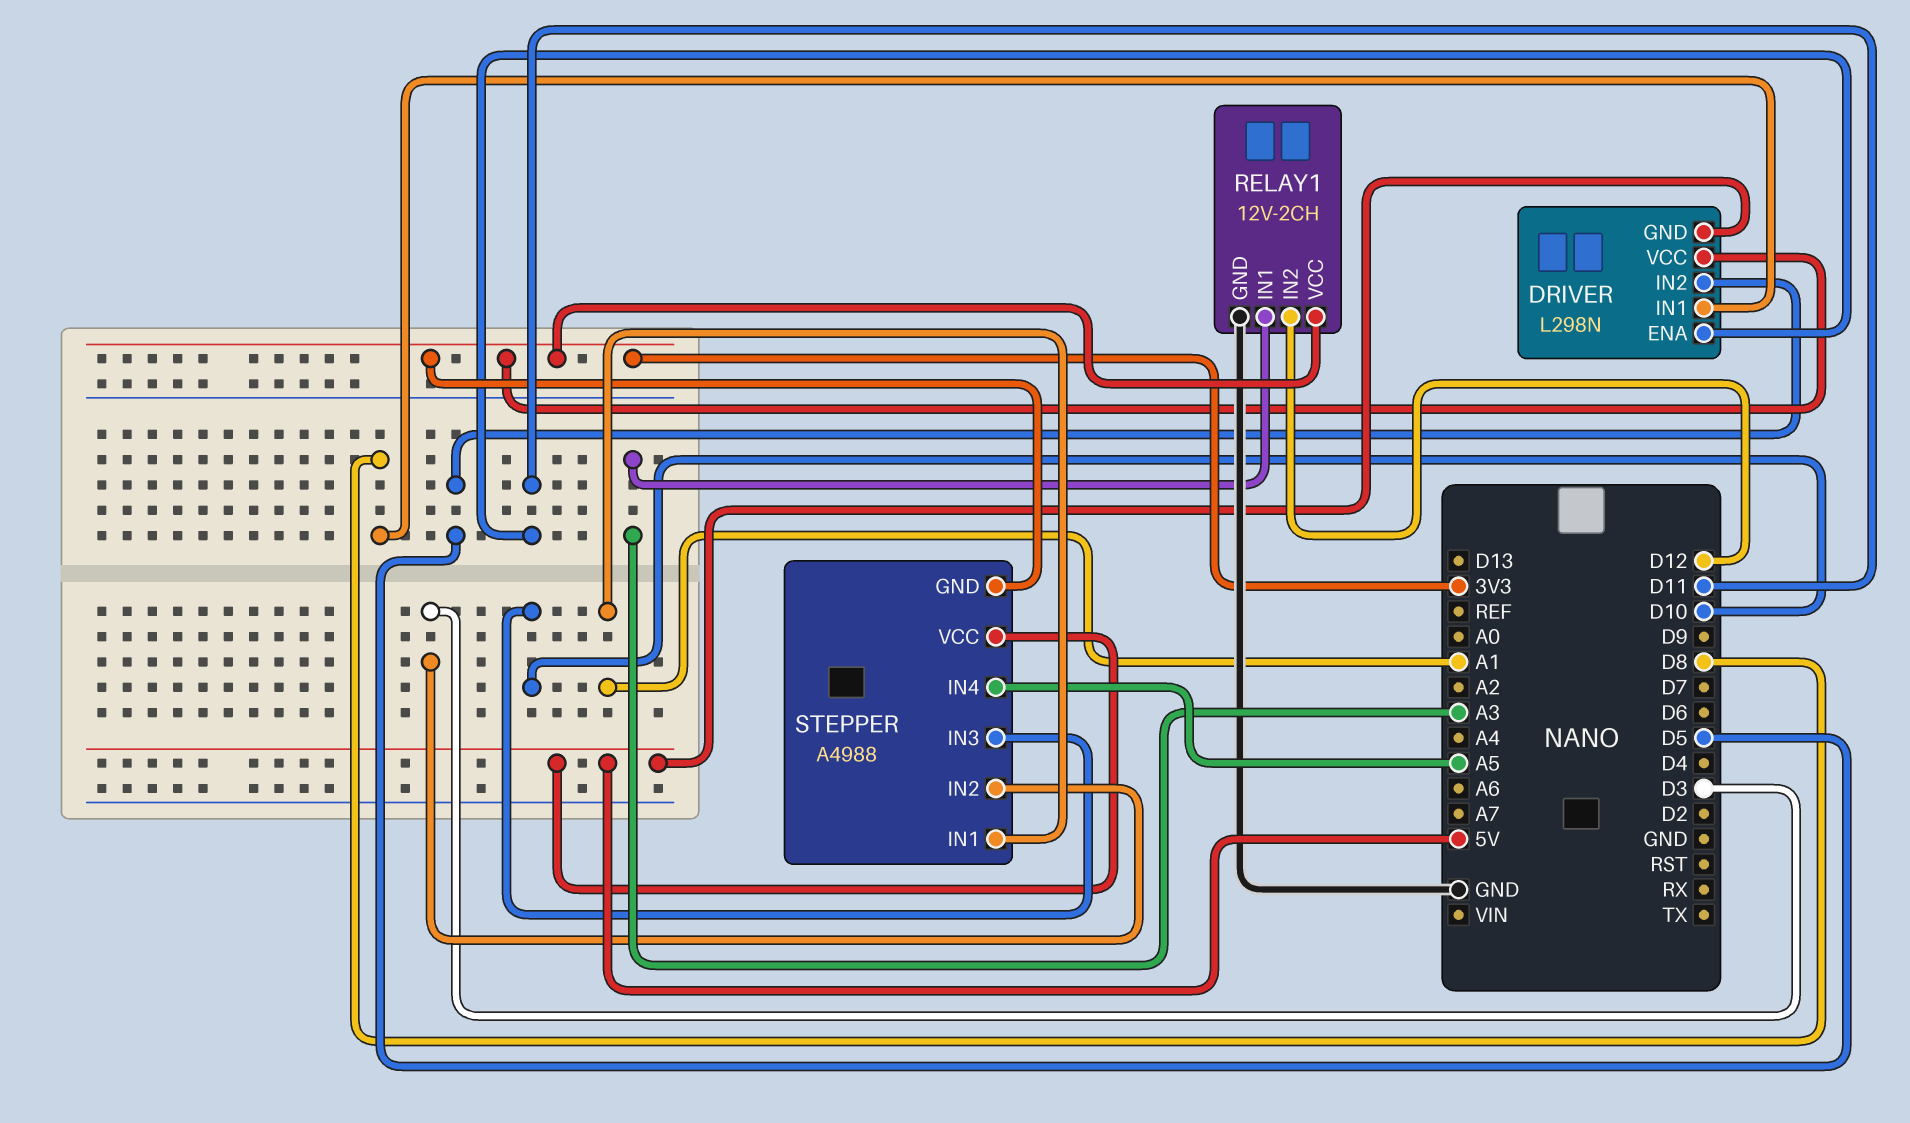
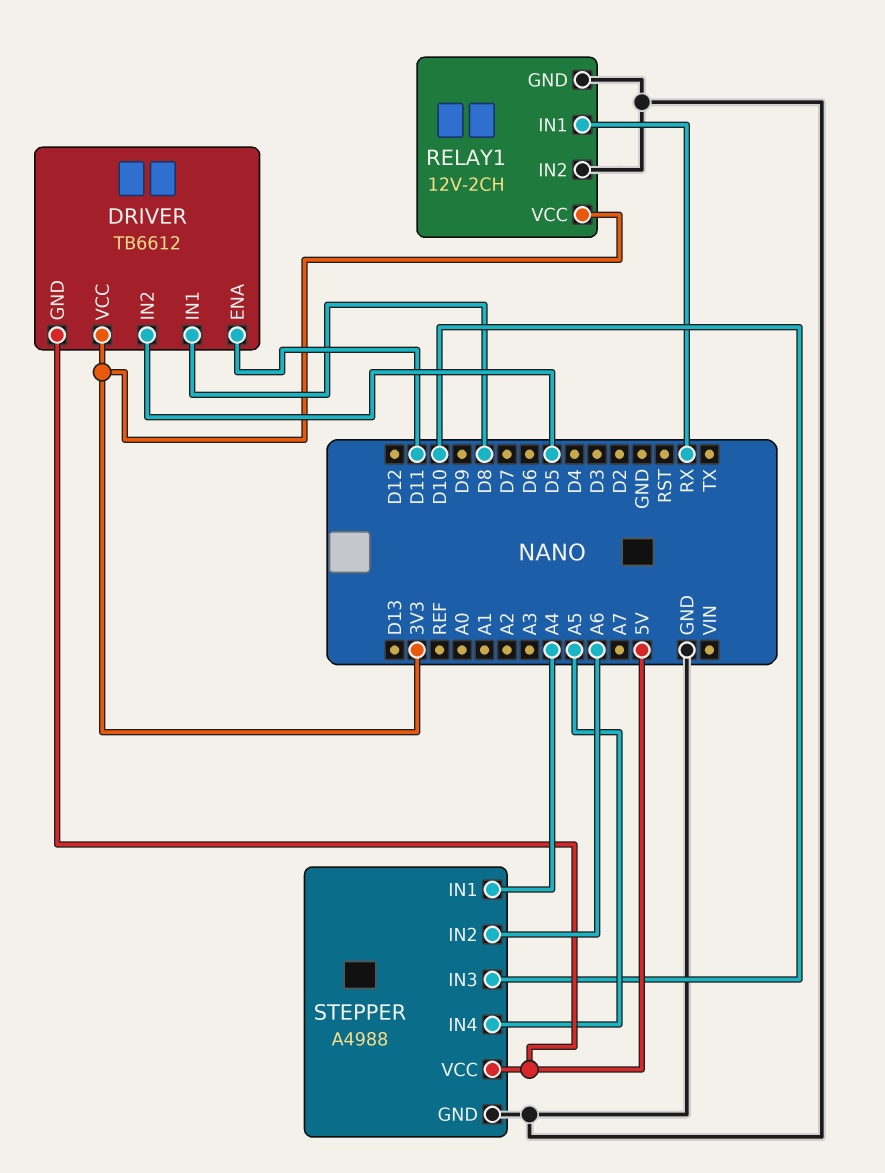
DRIVER: L298N -> TB6612
RELAY1 pin IN1: A3 -> RX
RELAY1 pin IN2: D12 -> GND
STEPPER pin GND: 3V3 -> GND
STEPPER pin IN1: A1 -> A4
STEPPER pin IN2: D3 -> A6

